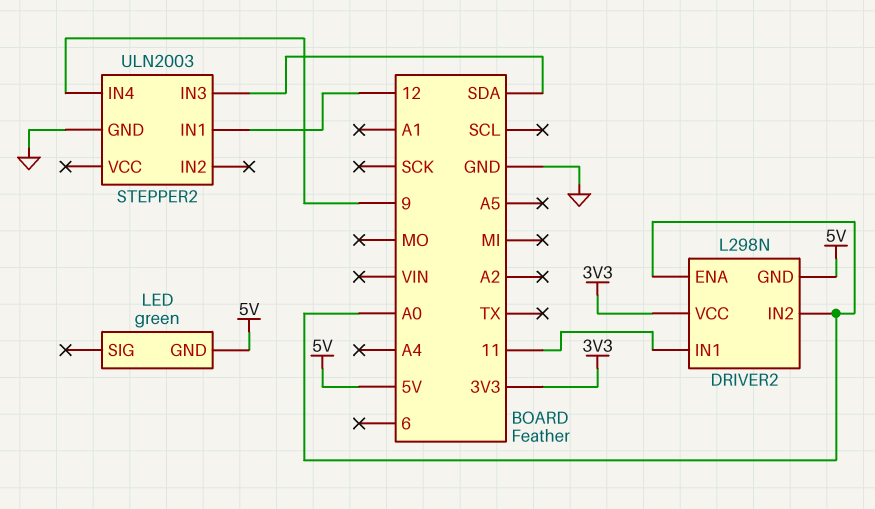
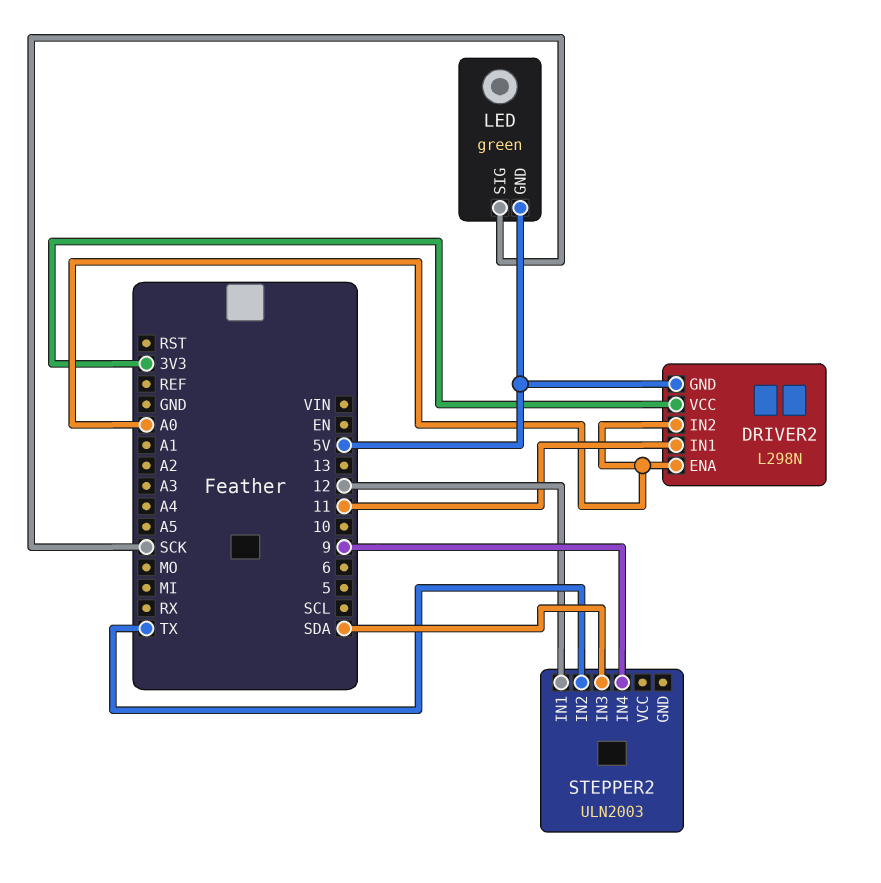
LED pin SIG: none -> SCK
STEPPER2 pin GND: GND -> none
STEPPER2 pin IN2: none -> TX

